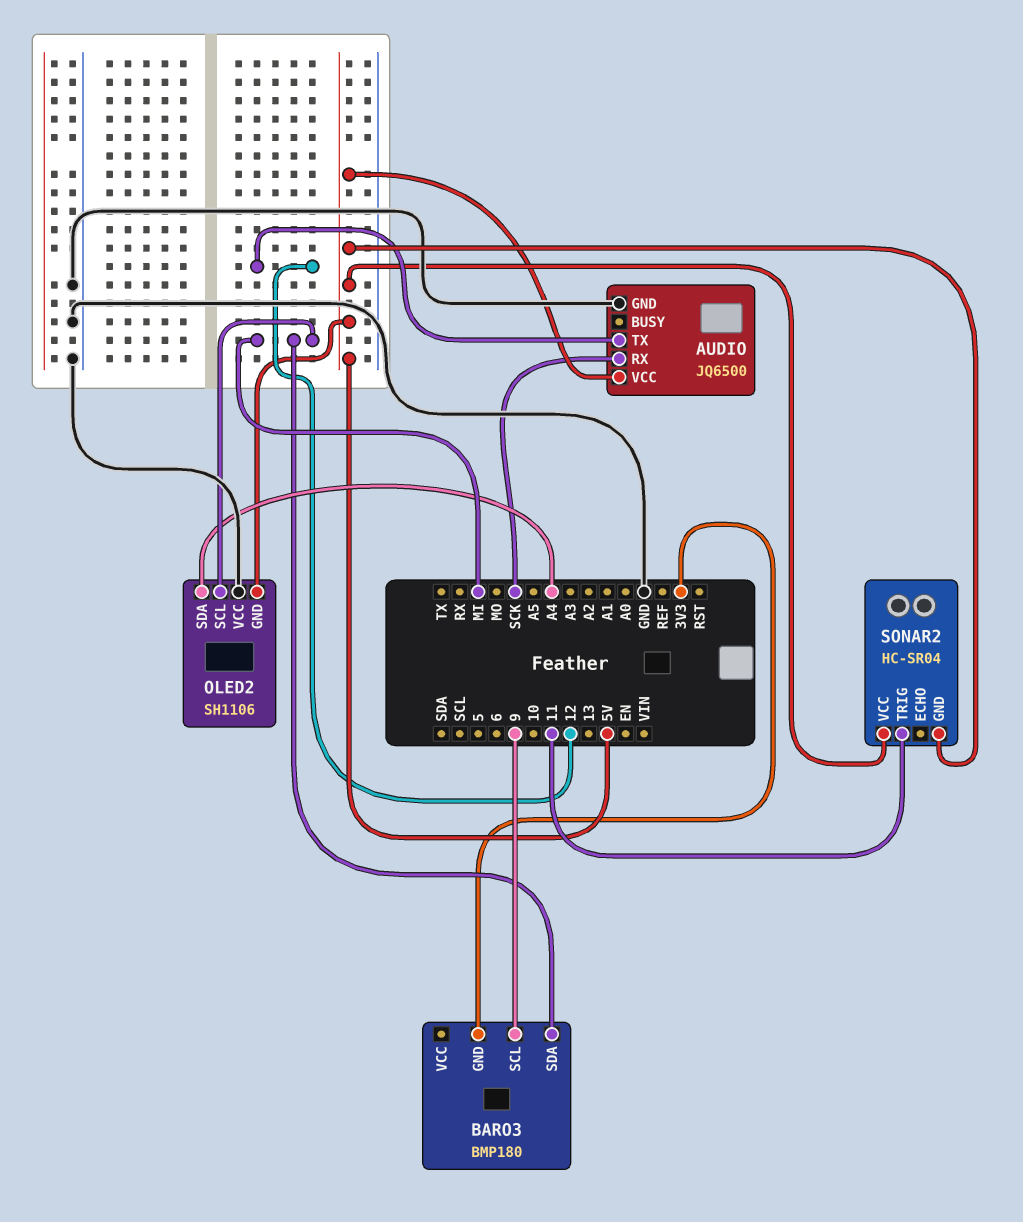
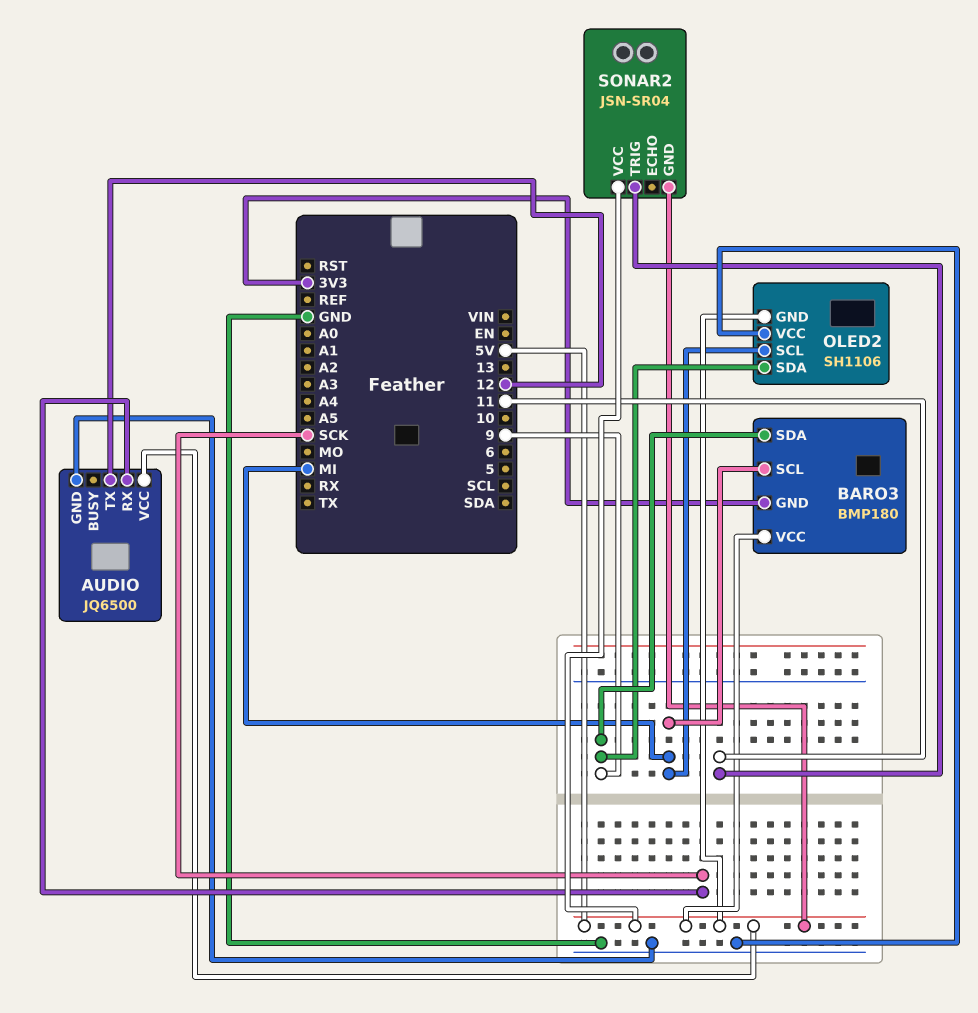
BARO3 pin SCL: 9 -> MI
BARO3 pin SDA: MI -> 9
BARO3 pin VCC: none -> 5V
OLED2 pin SDA: A4 -> 9
SONAR2: HC-SR04 -> JSN-SR04

